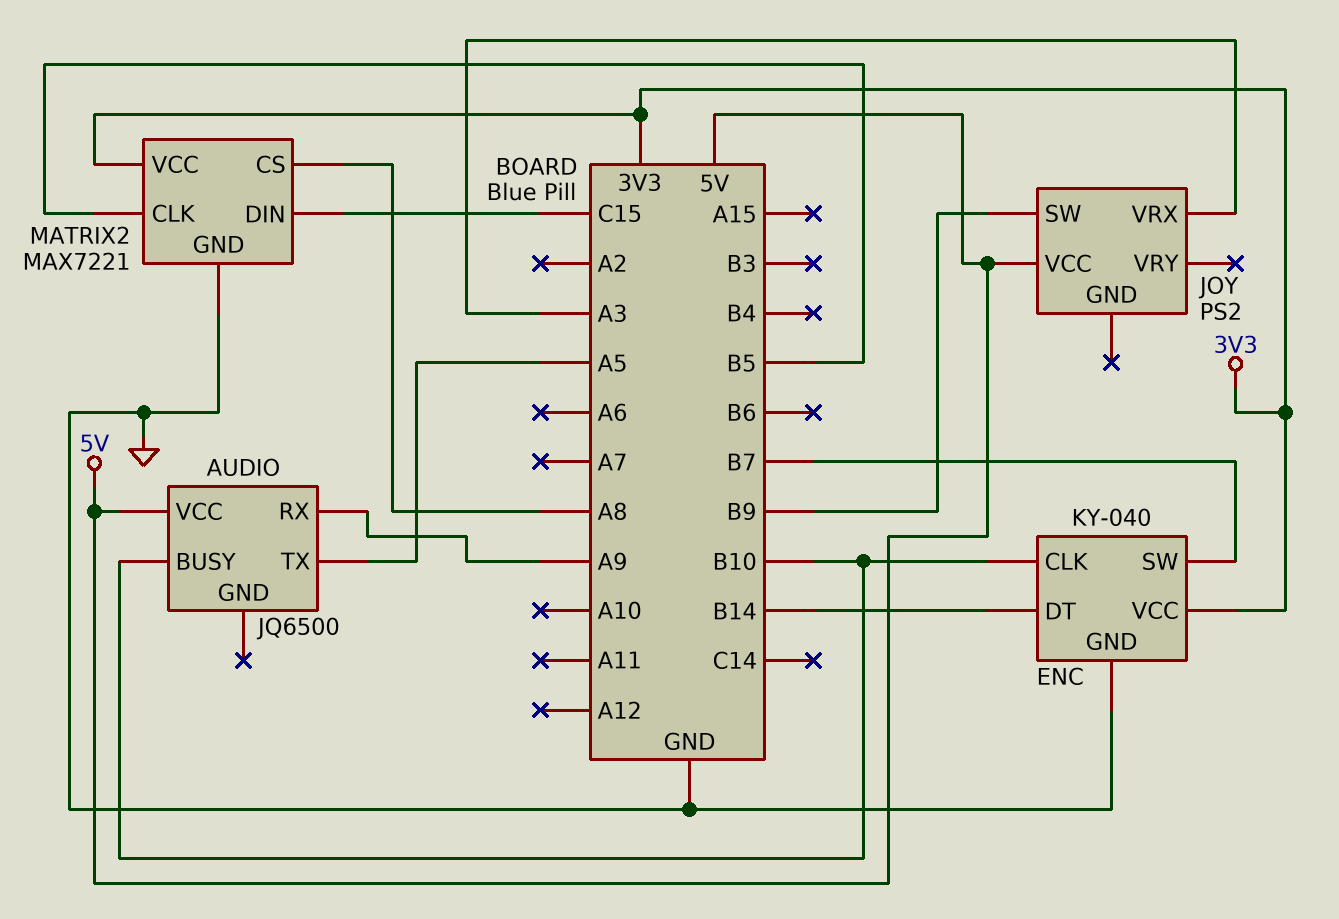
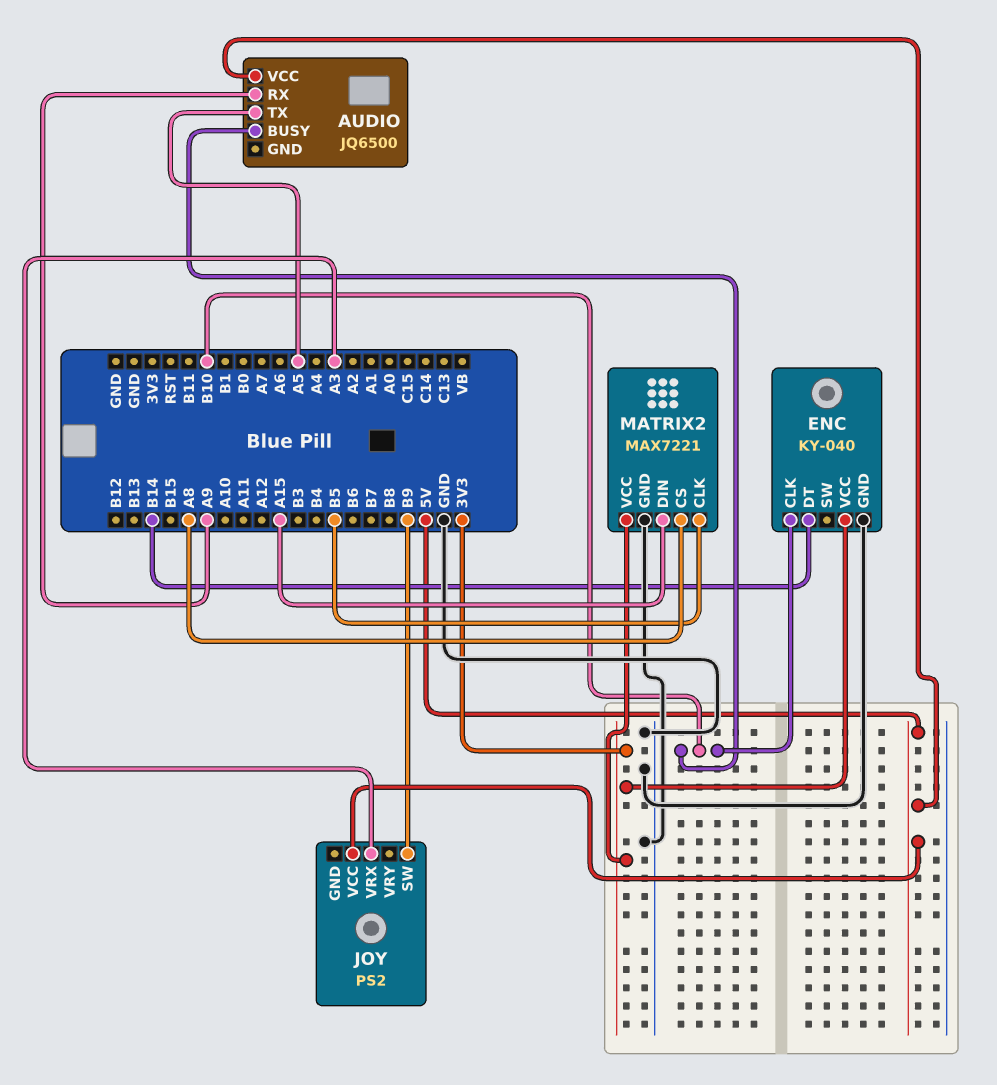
ENC pin SW: B7 -> none
MATRIX2 pin DIN: C15 -> A15

